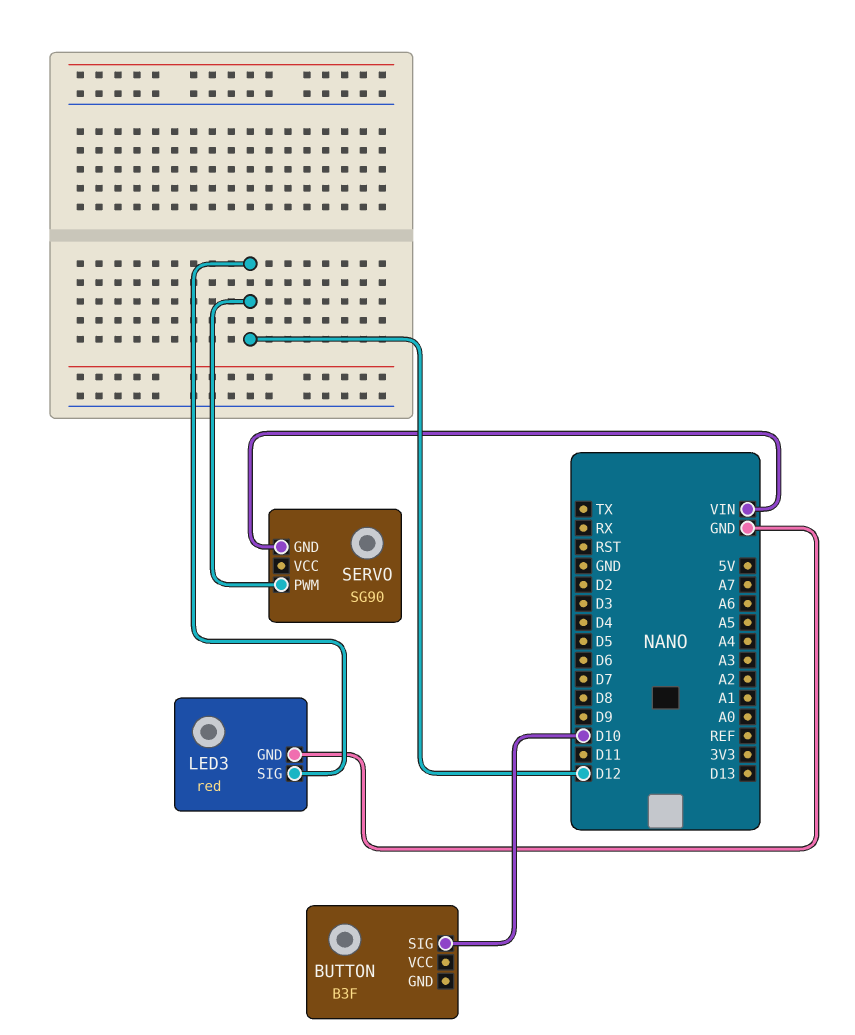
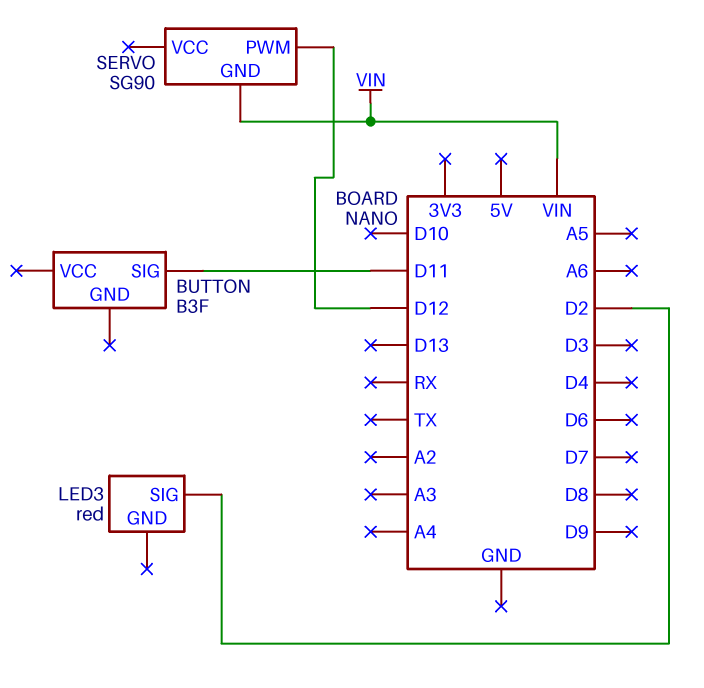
BUTTON pin SIG: D10 -> D11
LED3 pin GND: GND -> none
LED3 pin SIG: D12 -> D2

